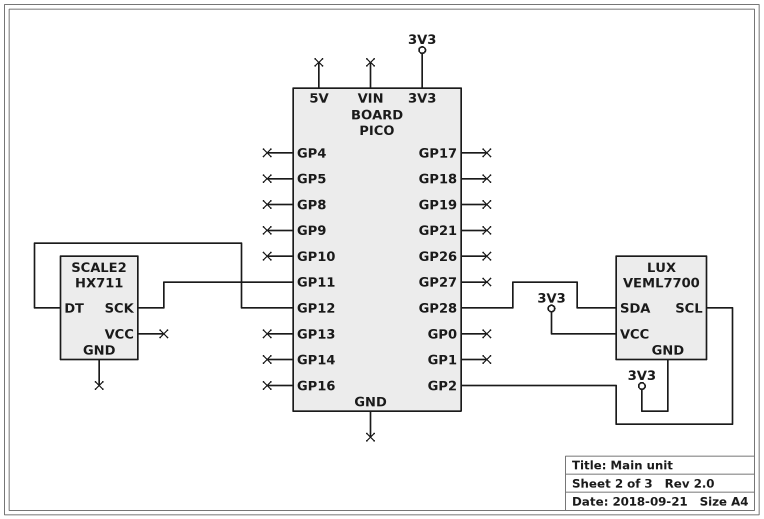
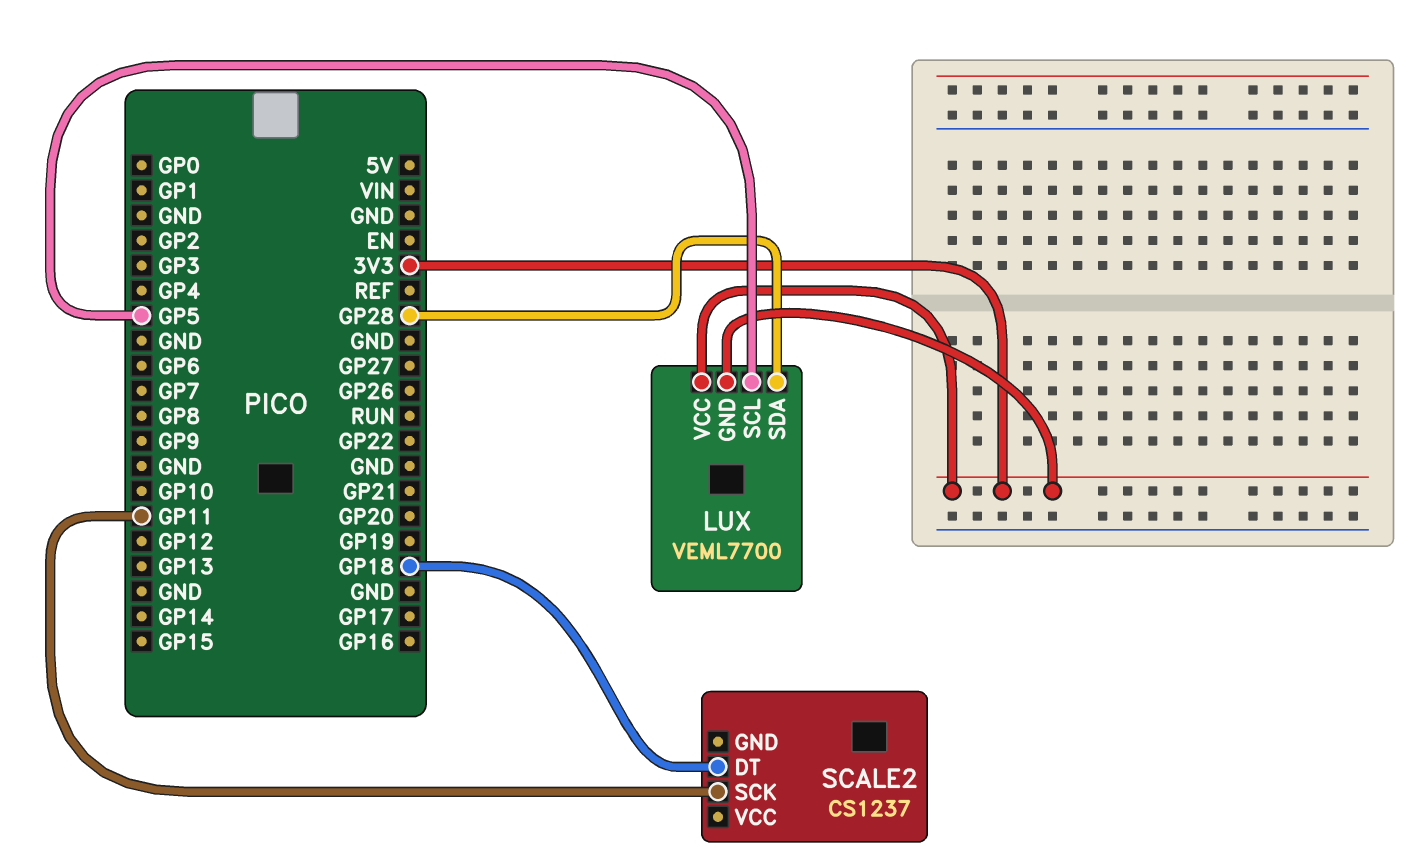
LUX pin SCL: GP2 -> GP5
SCALE2: HX711 -> CS1237
SCALE2 pin DT: GP12 -> GP18

